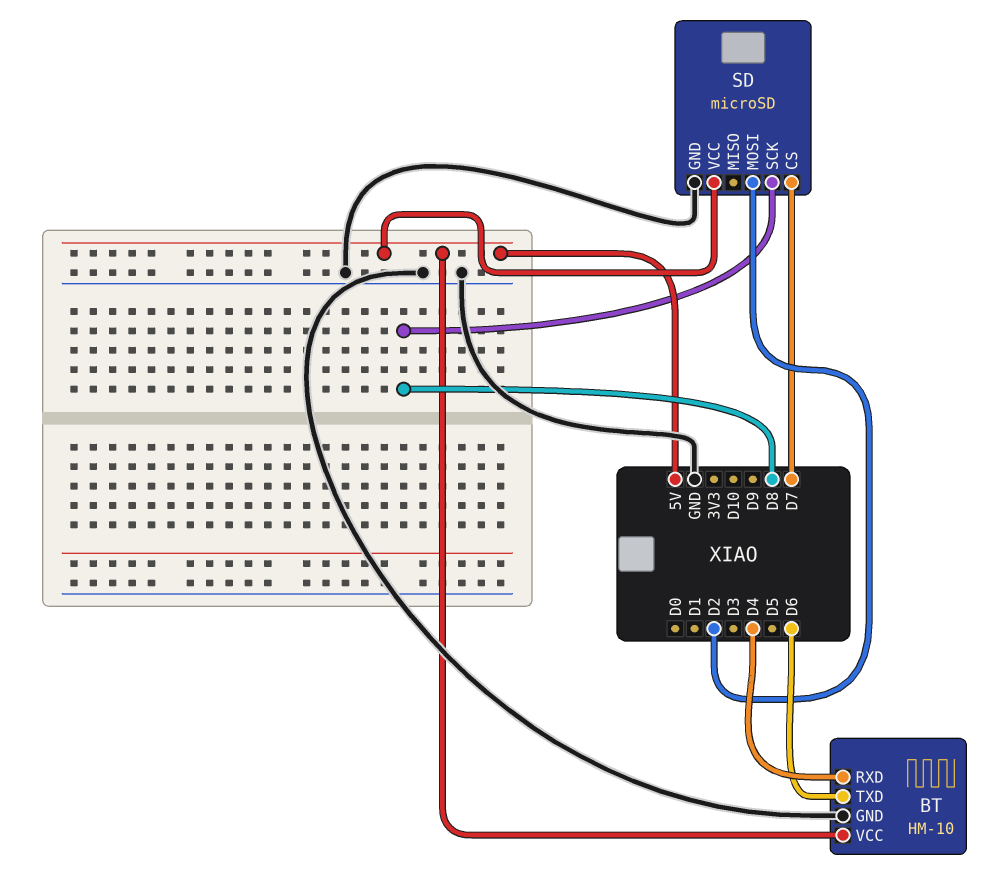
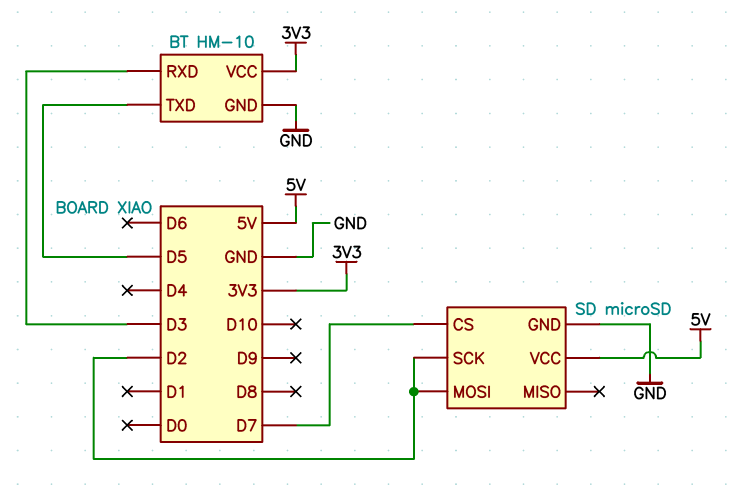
BT pin RXD: D4 -> D3
BT pin TXD: D6 -> D5
BT pin VCC: 5V -> 3V3
SD pin SCK: D8 -> D2

